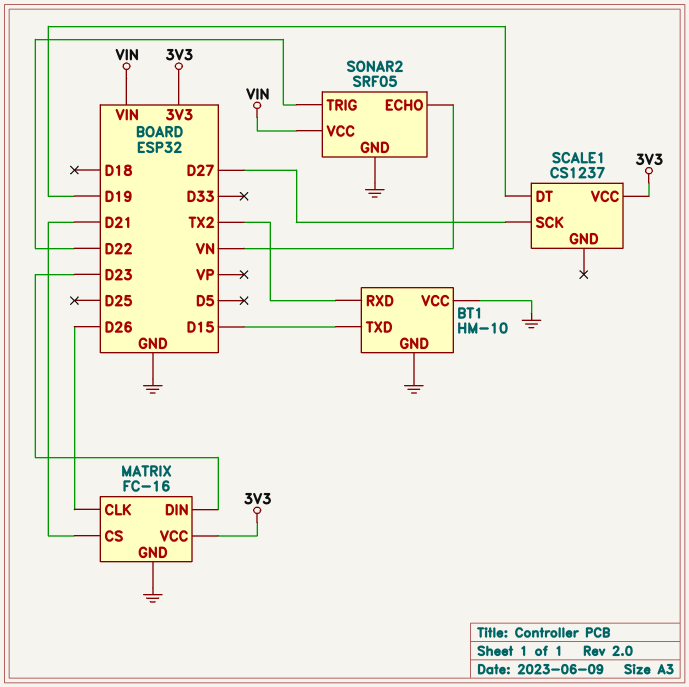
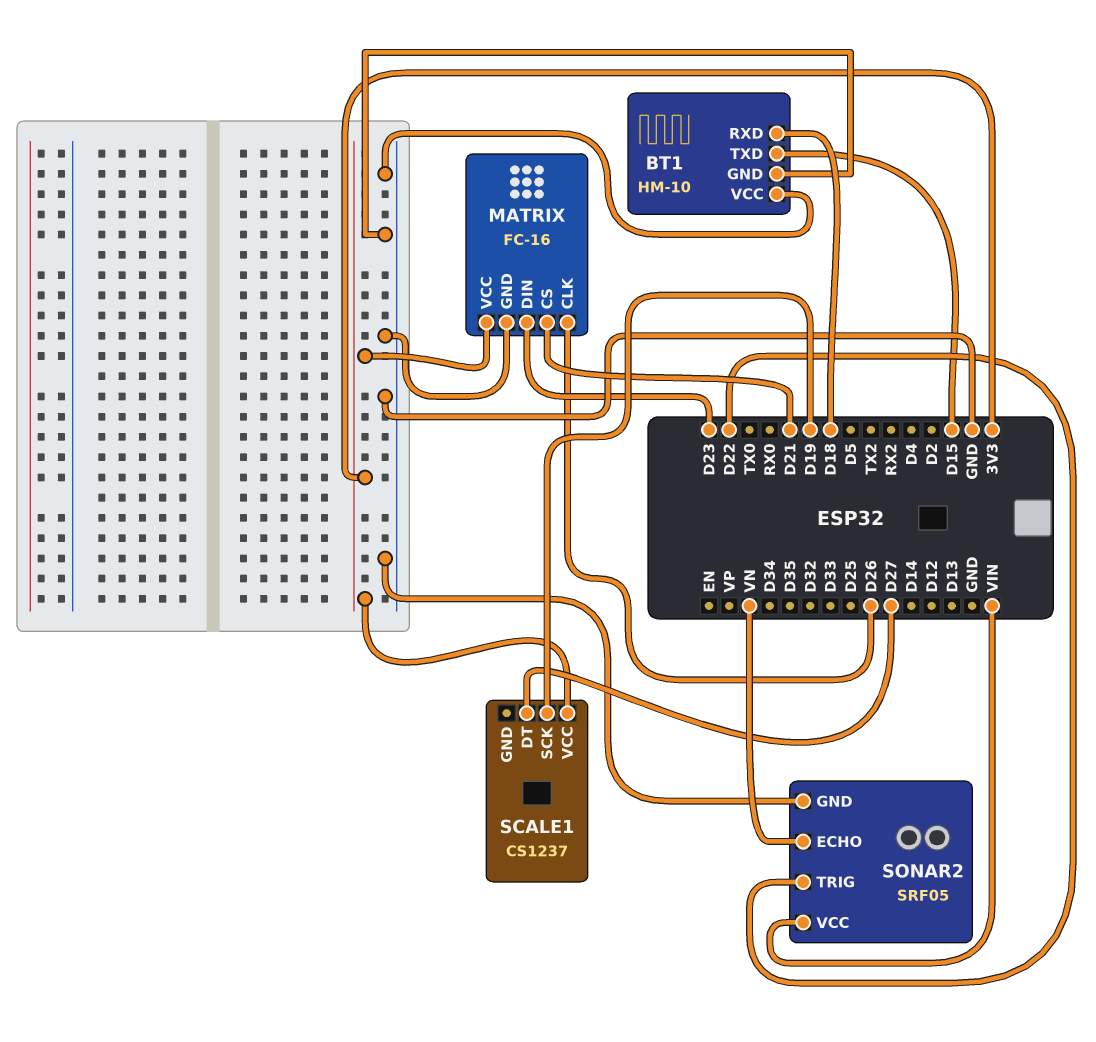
BT1 pin RXD: TX2 -> D18
SCALE1 pin DT: D19 -> D27
SCALE1 pin SCK: D27 -> D19

